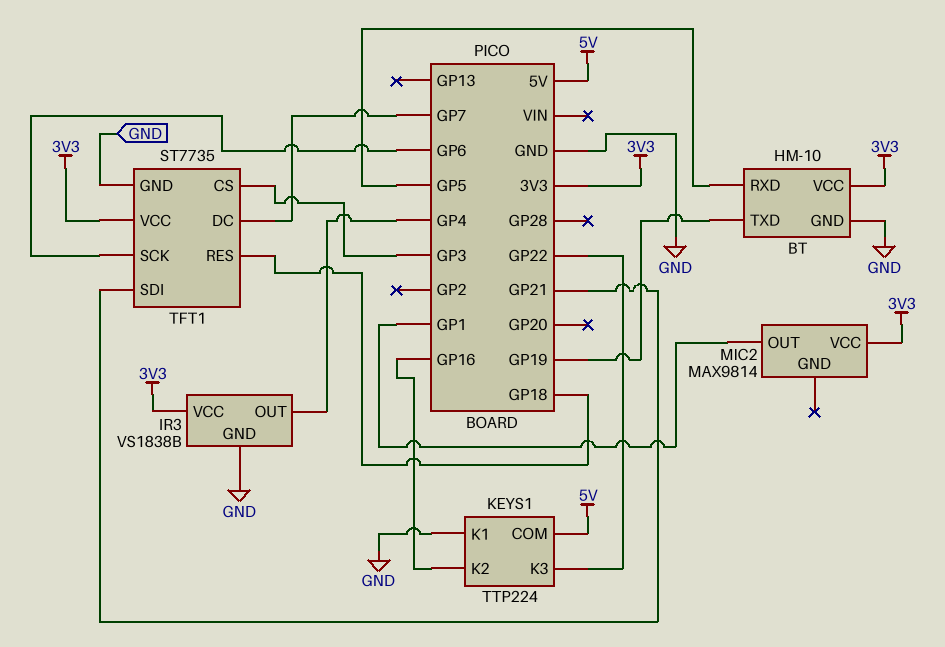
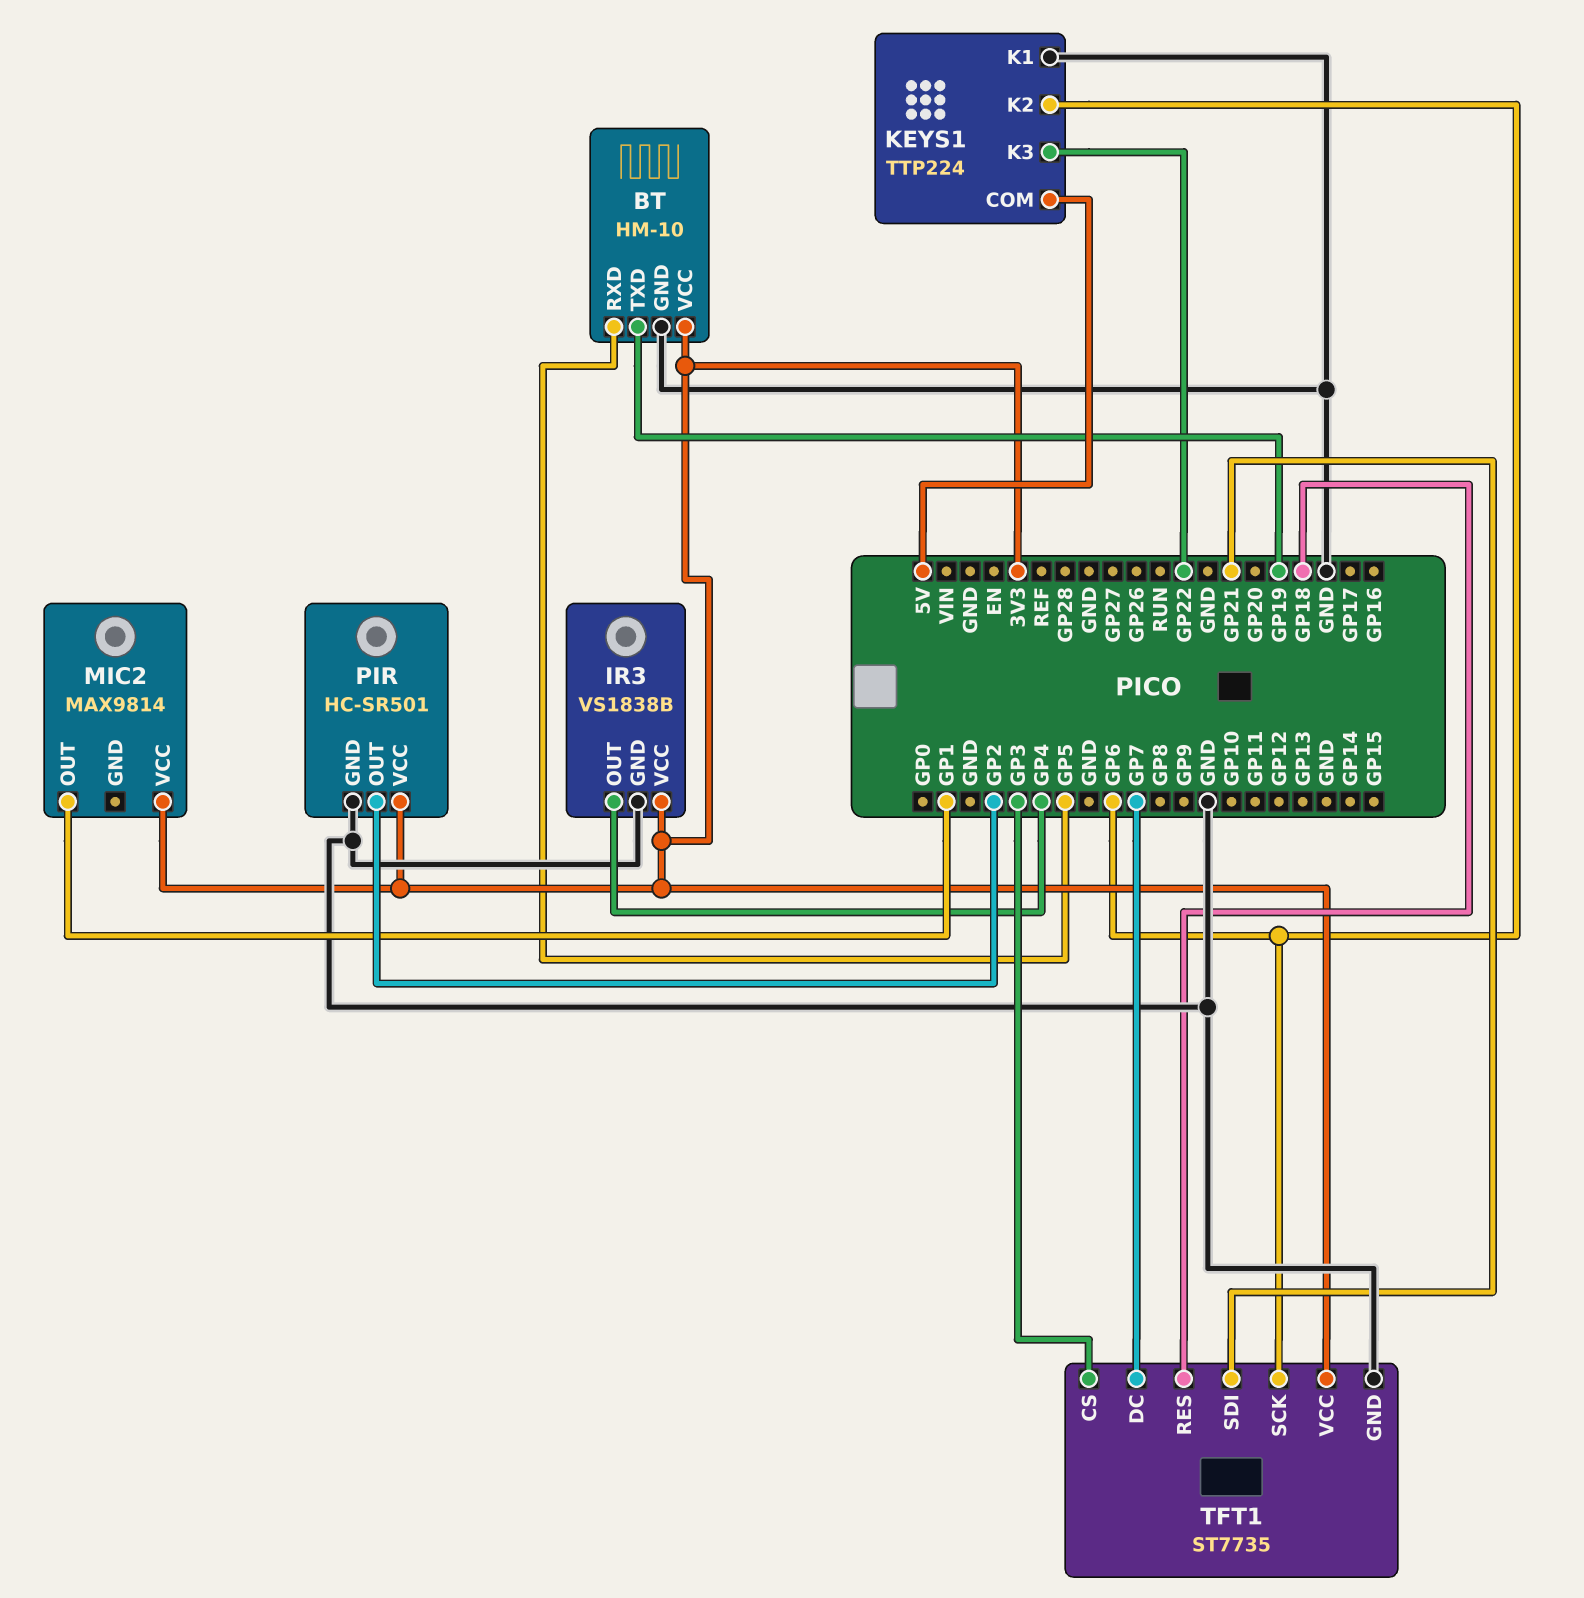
KEYS1 pin K2: GP16 -> GP6
PIR: none -> HC-SR501
PIR pin GND: none -> GND
PIR pin OUT: none -> GP2
PIR pin VCC: none -> 3V3

